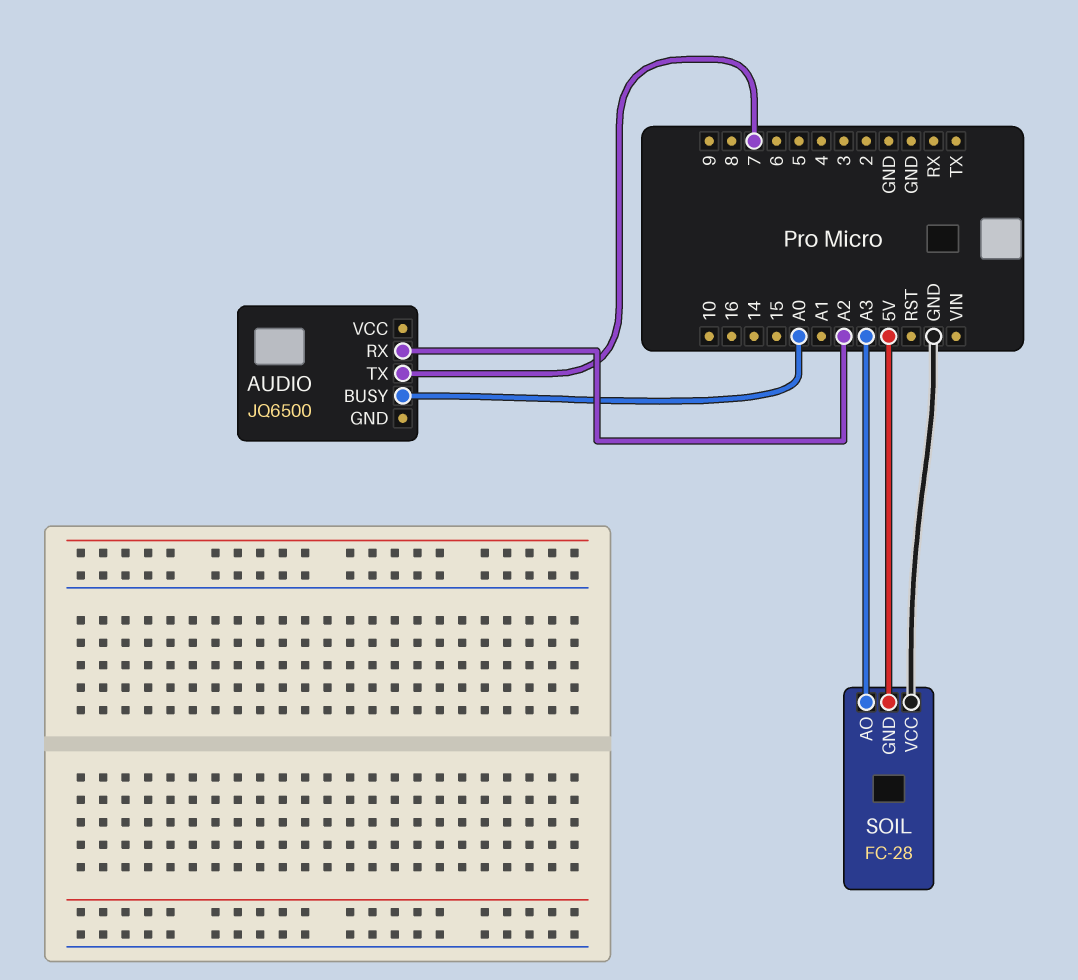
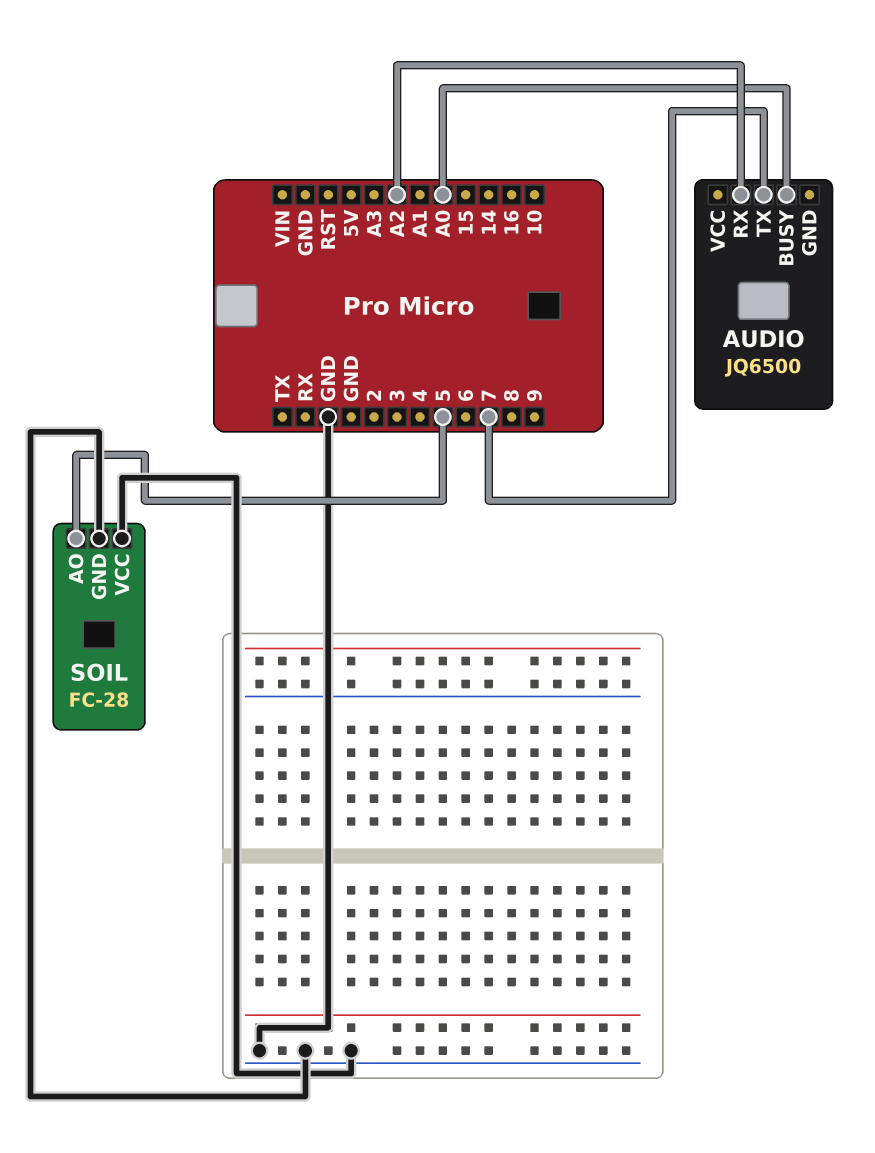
SOIL pin AO: A3 -> 5
SOIL pin GND: 5V -> GND

